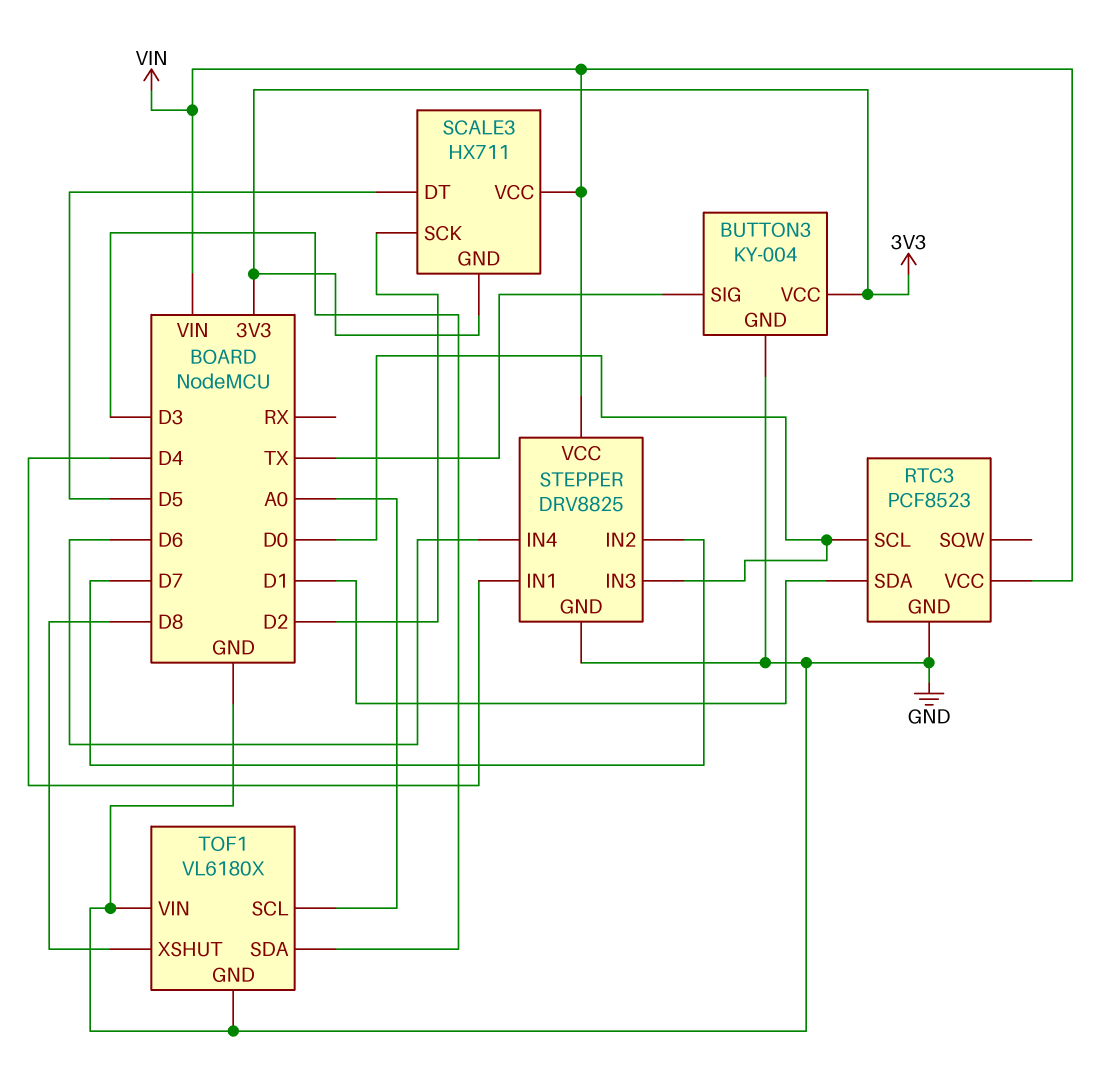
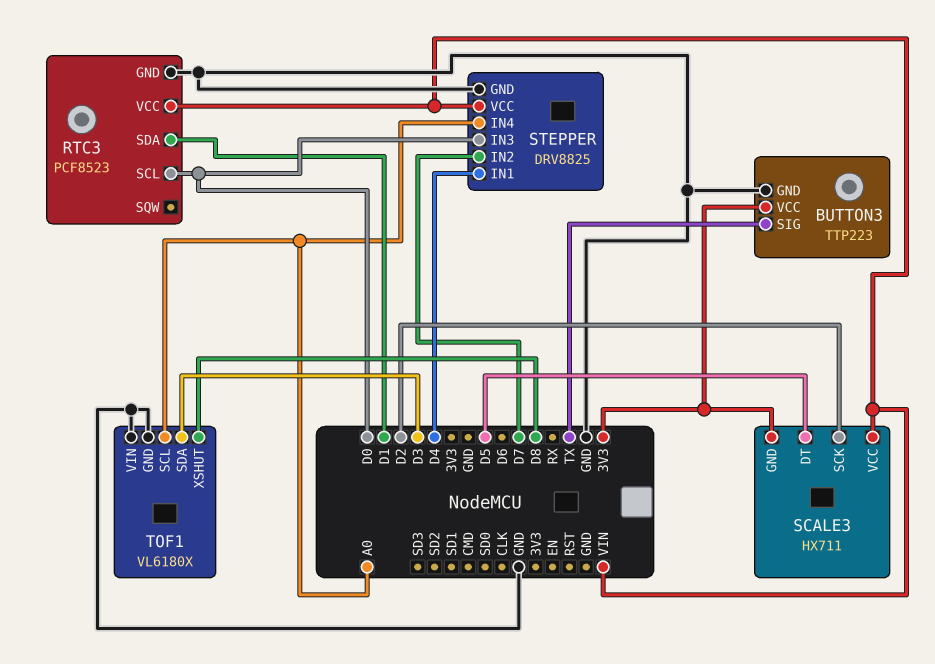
BUTTON3: KY-004 -> TTP223
STEPPER pin IN4: D6 -> A0

